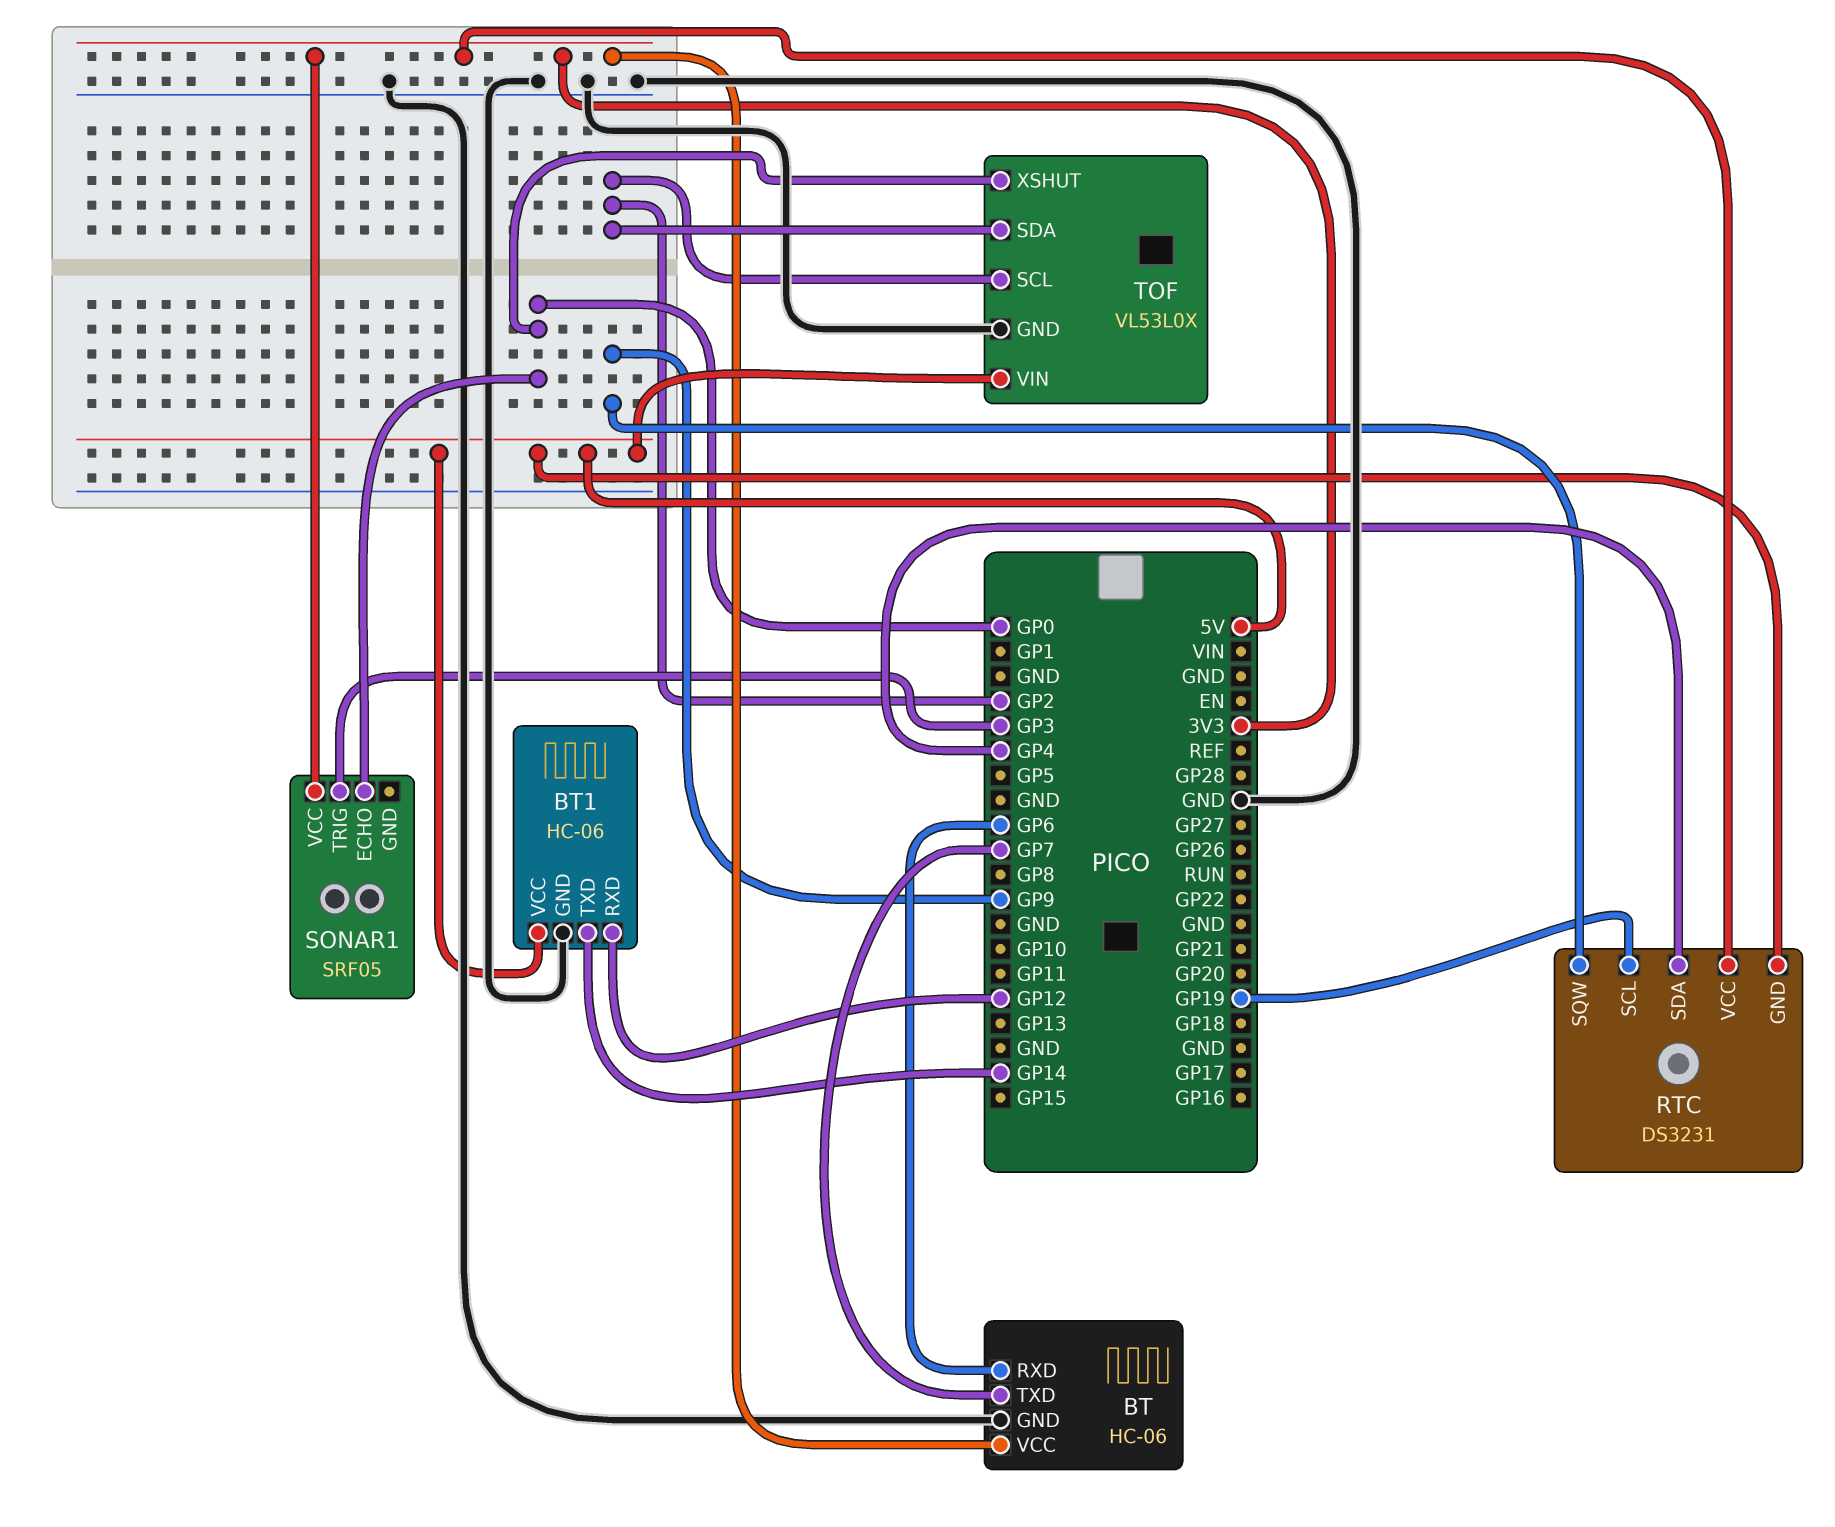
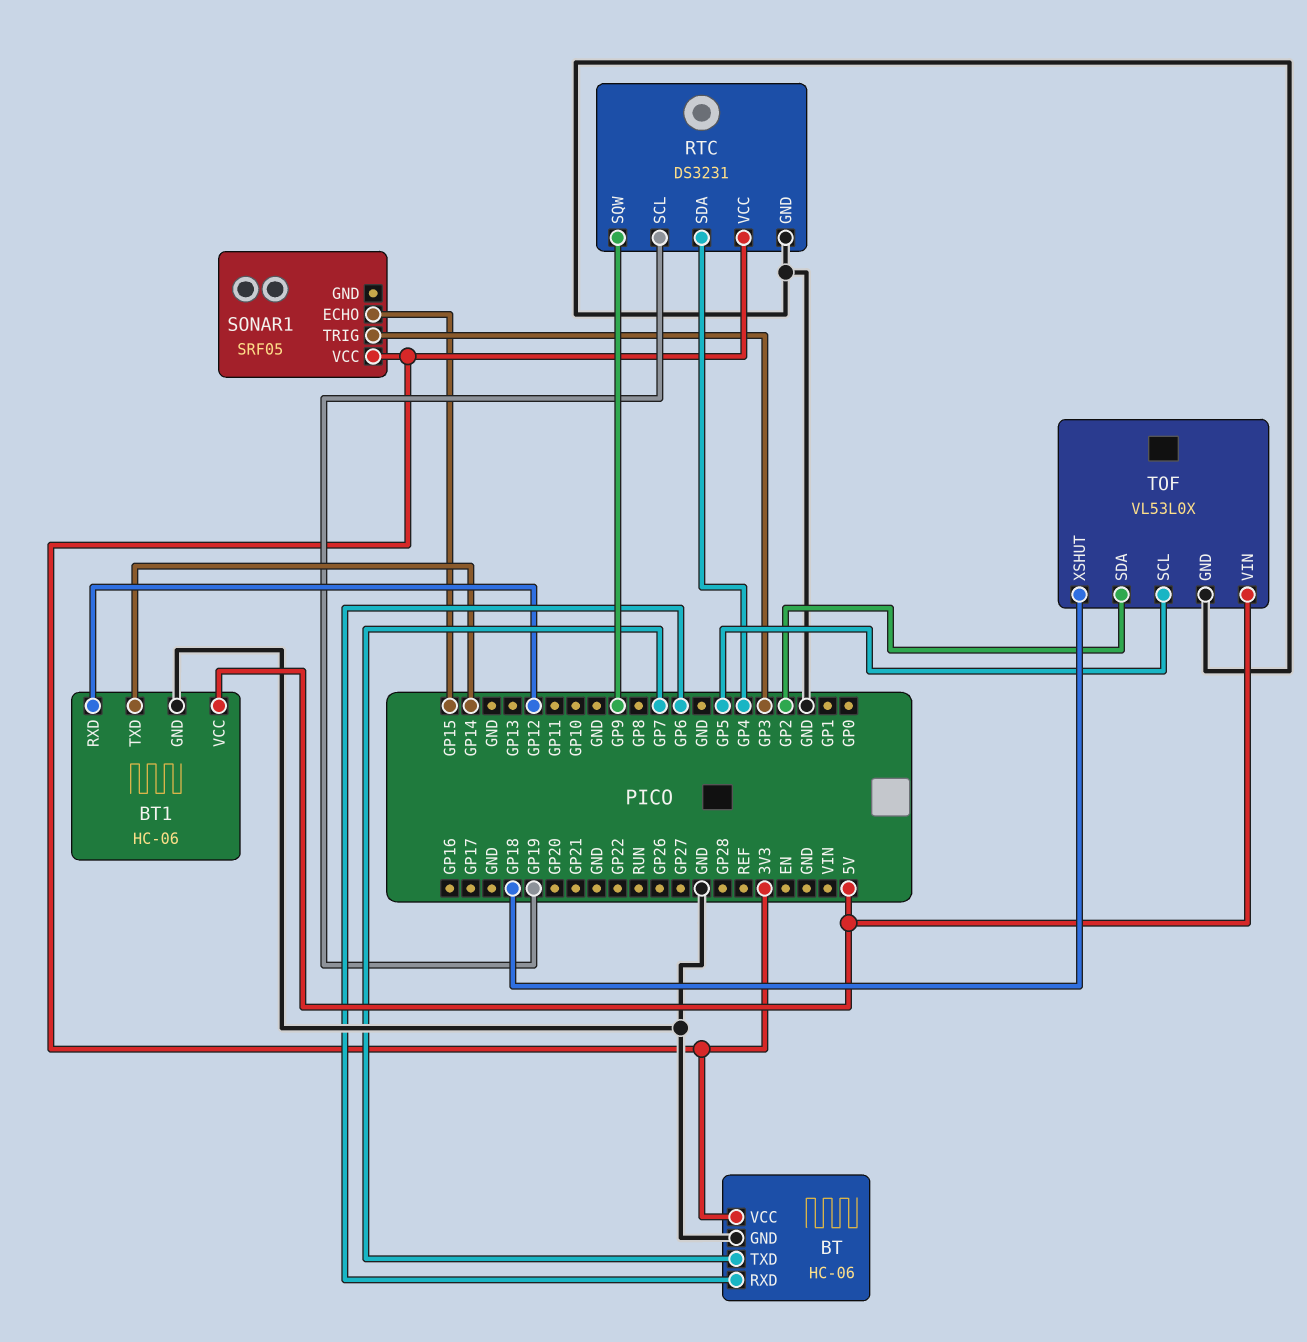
RTC pin GND: 5V -> GND
SONAR1 pin ECHO: GP0 -> GP15
TOF pin SCL: GP2 -> GP5
TOF pin XSHUT: GP0 -> GP18

